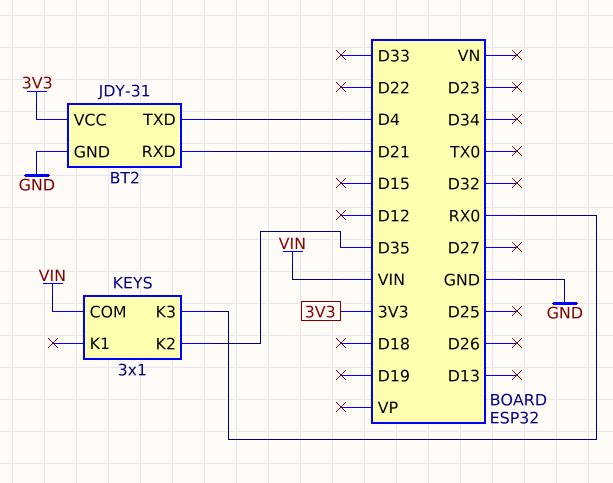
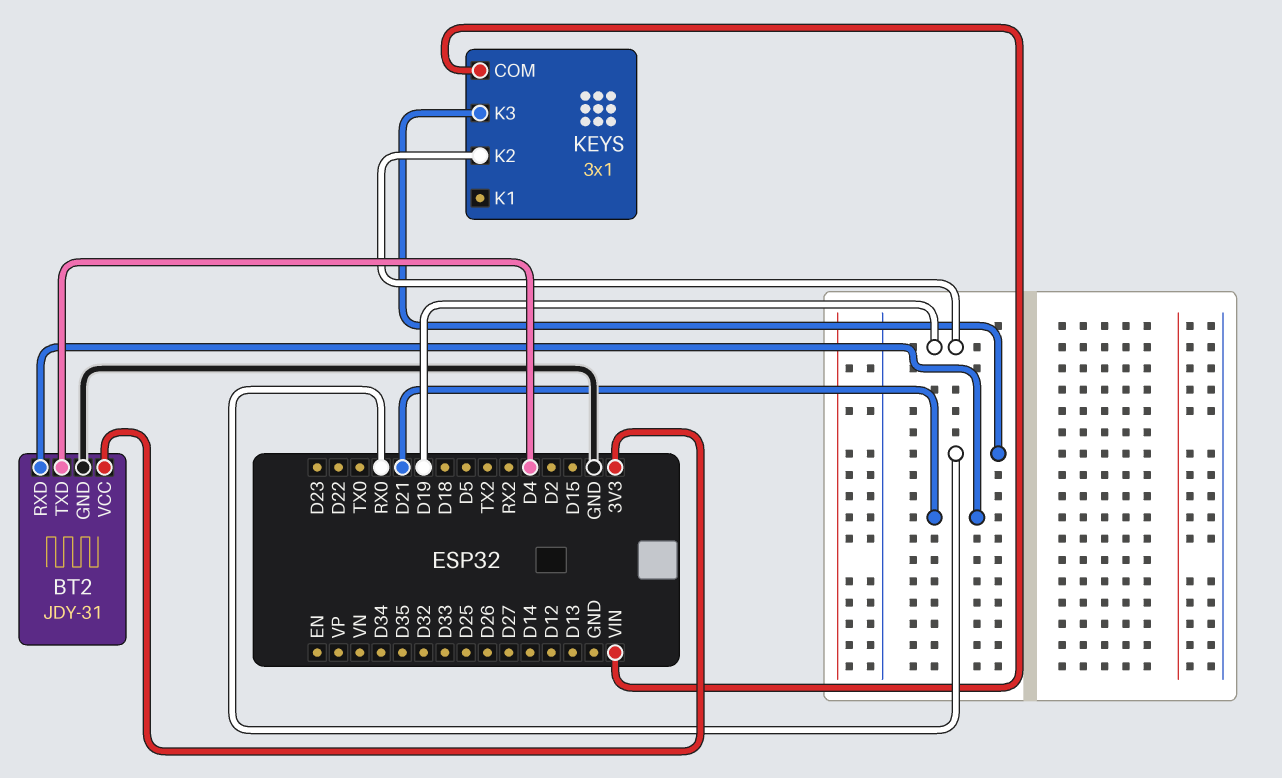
KEYS pin K2: D35 -> D19

